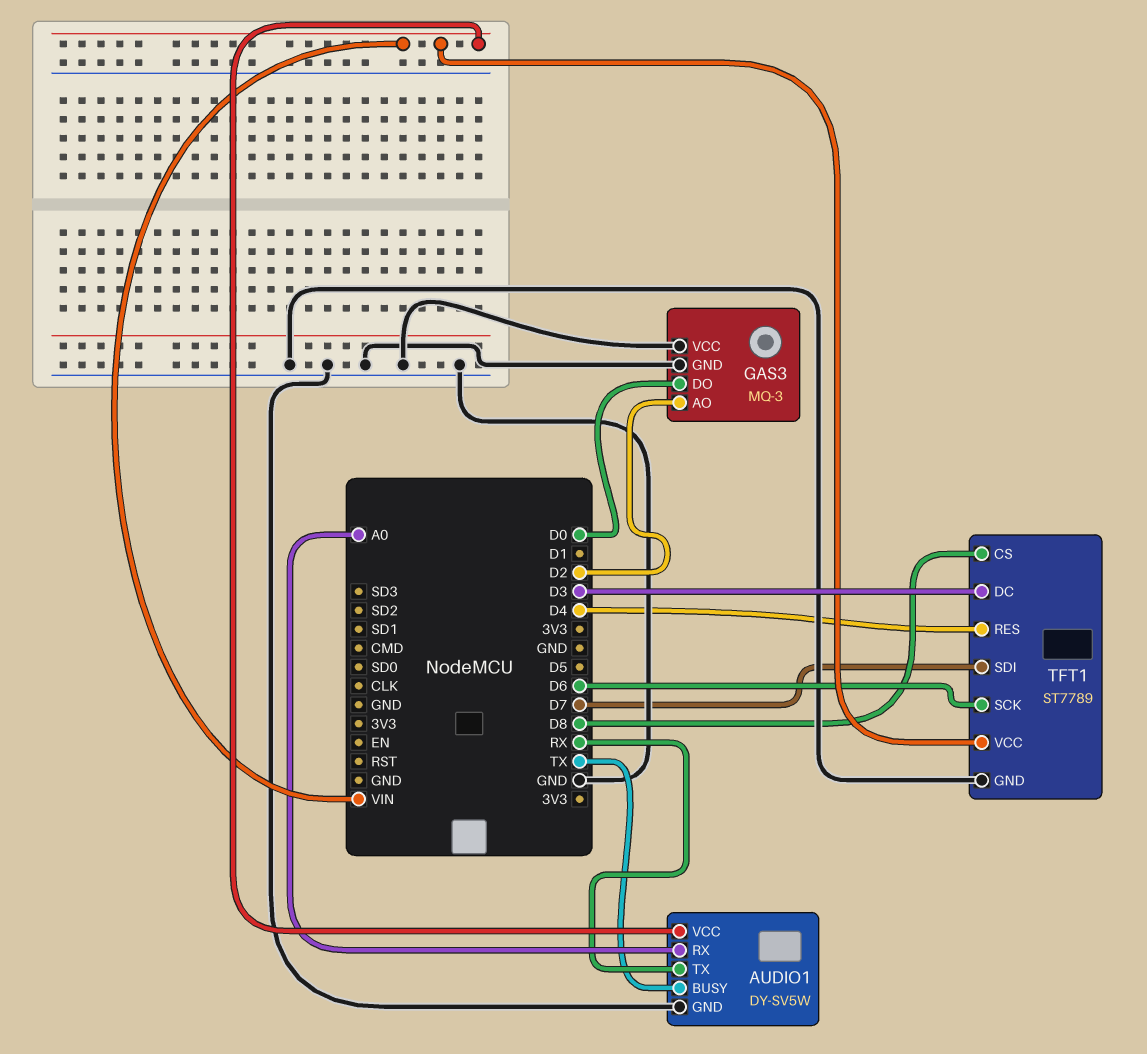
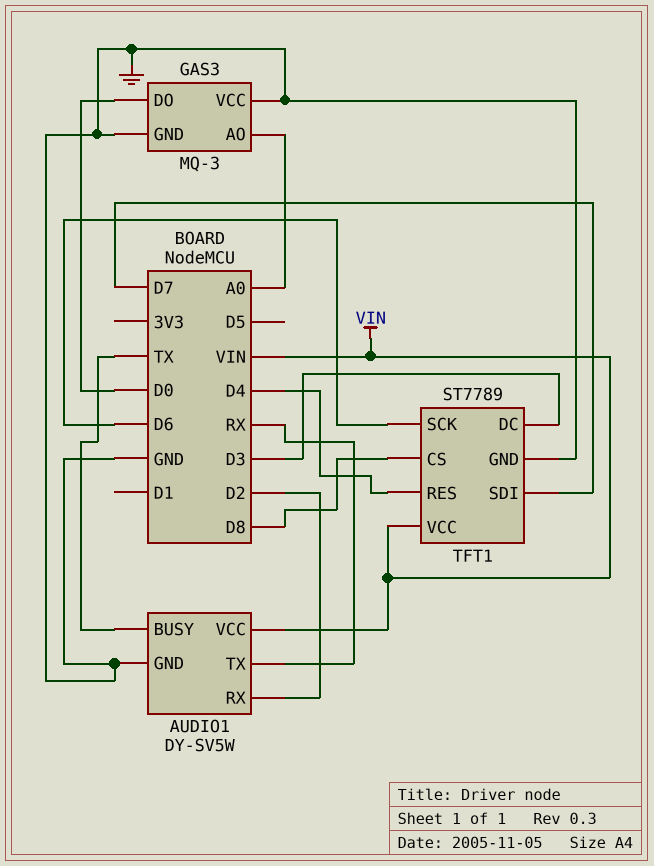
AUDIO1 pin RX: A0 -> D2
GAS3 pin AO: D2 -> A0

